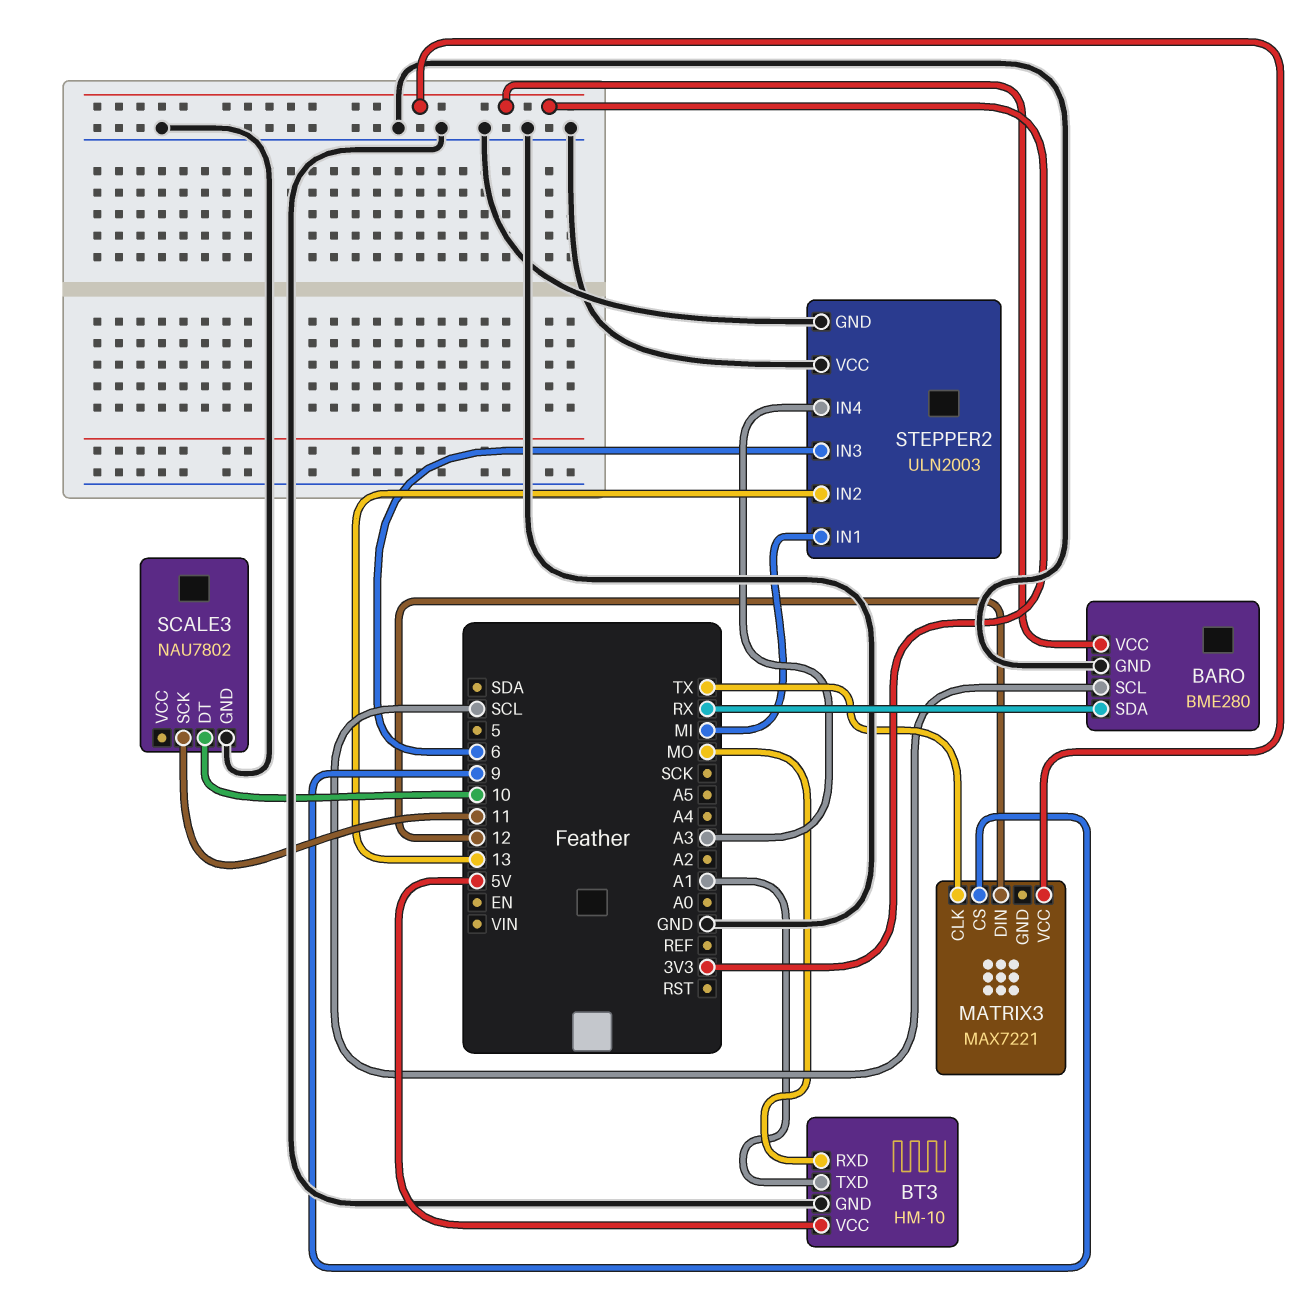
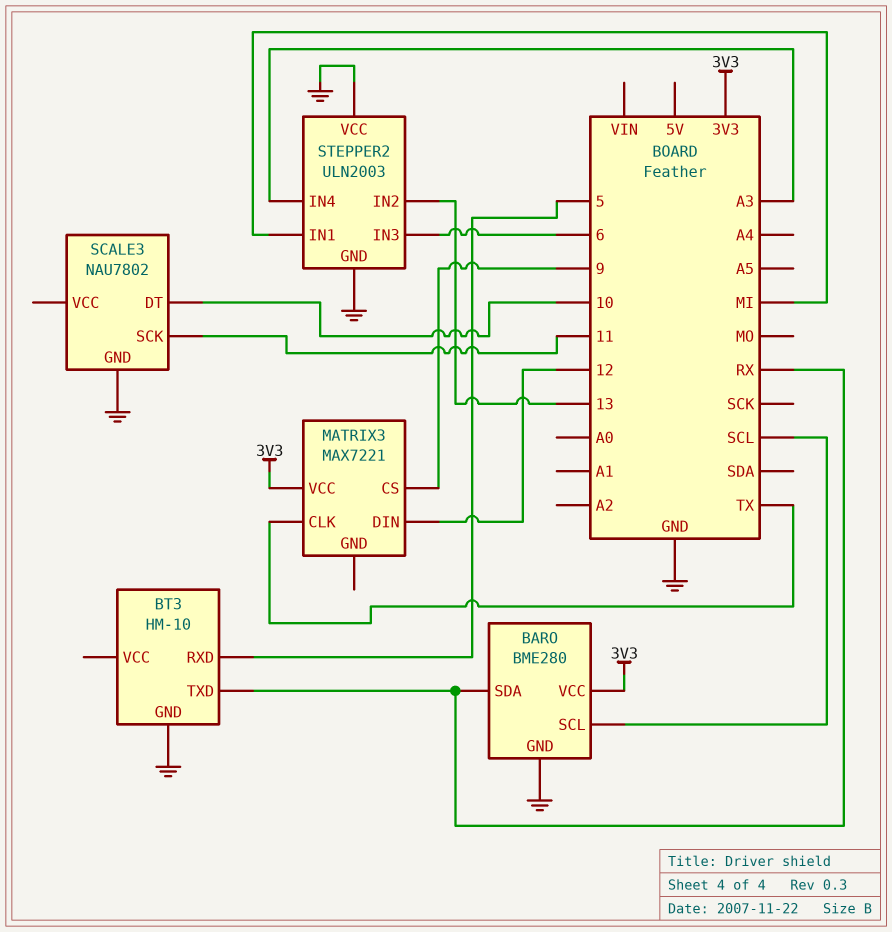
BT3 pin RXD: MO -> 5
BT3 pin TXD: A1 -> RX
BT3 pin VCC: 5V -> none

